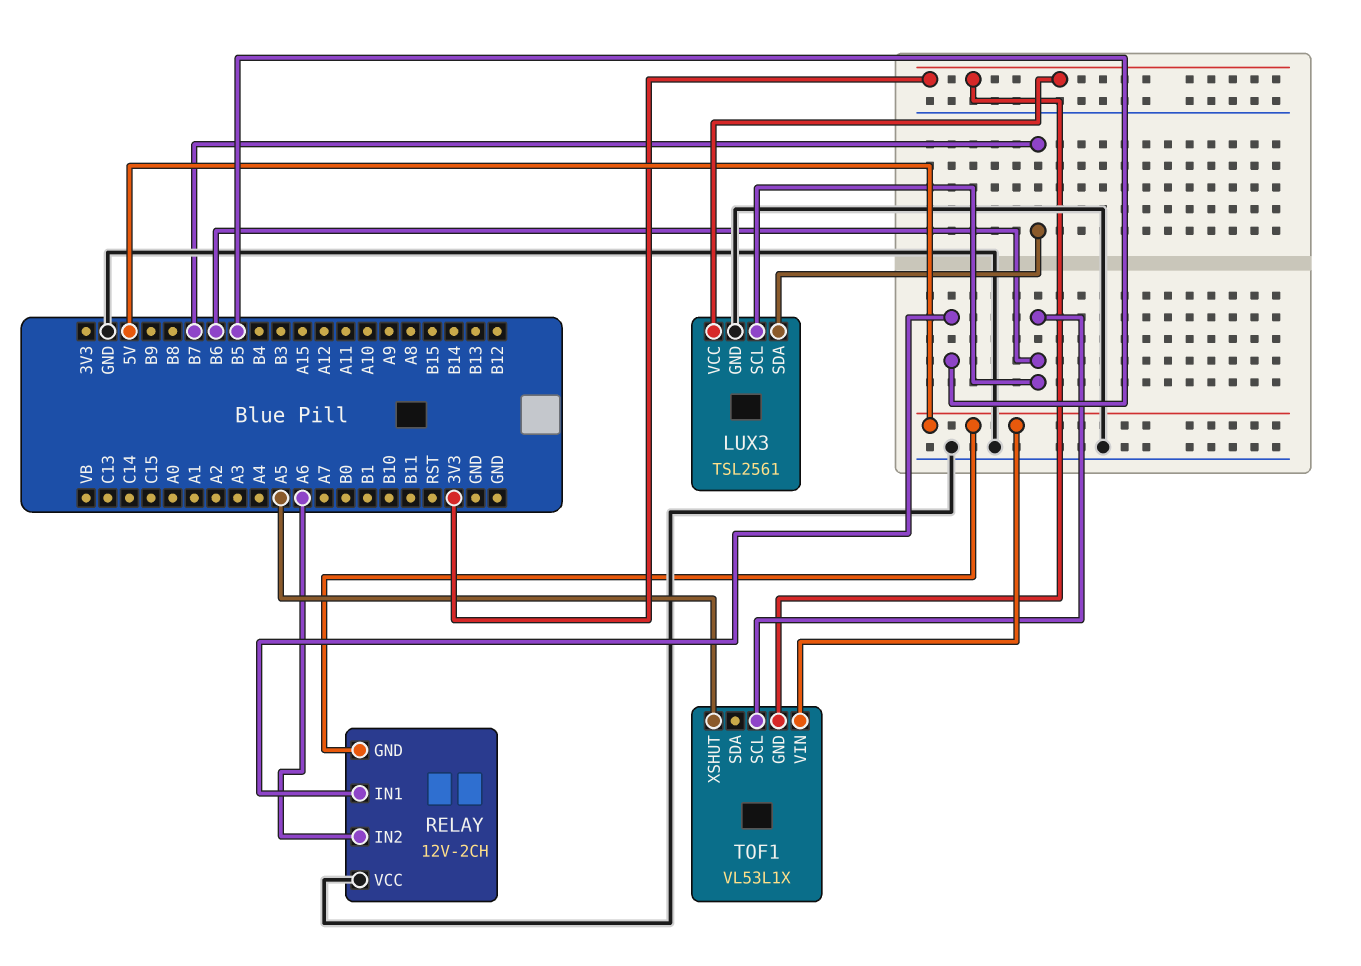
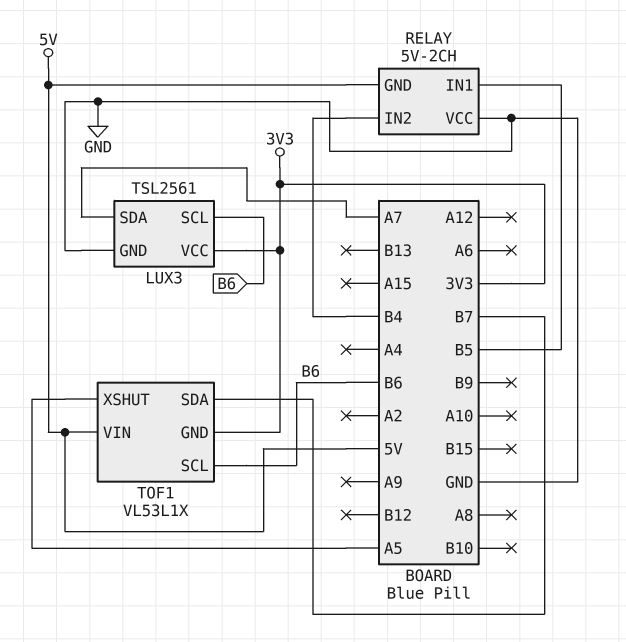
LUX3 pin SDA: B7 -> A7
RELAY: 12V-2CH -> 5V-2CH
RELAY pin IN2: A6 -> B4
TOF1 pin SDA: none -> B7

